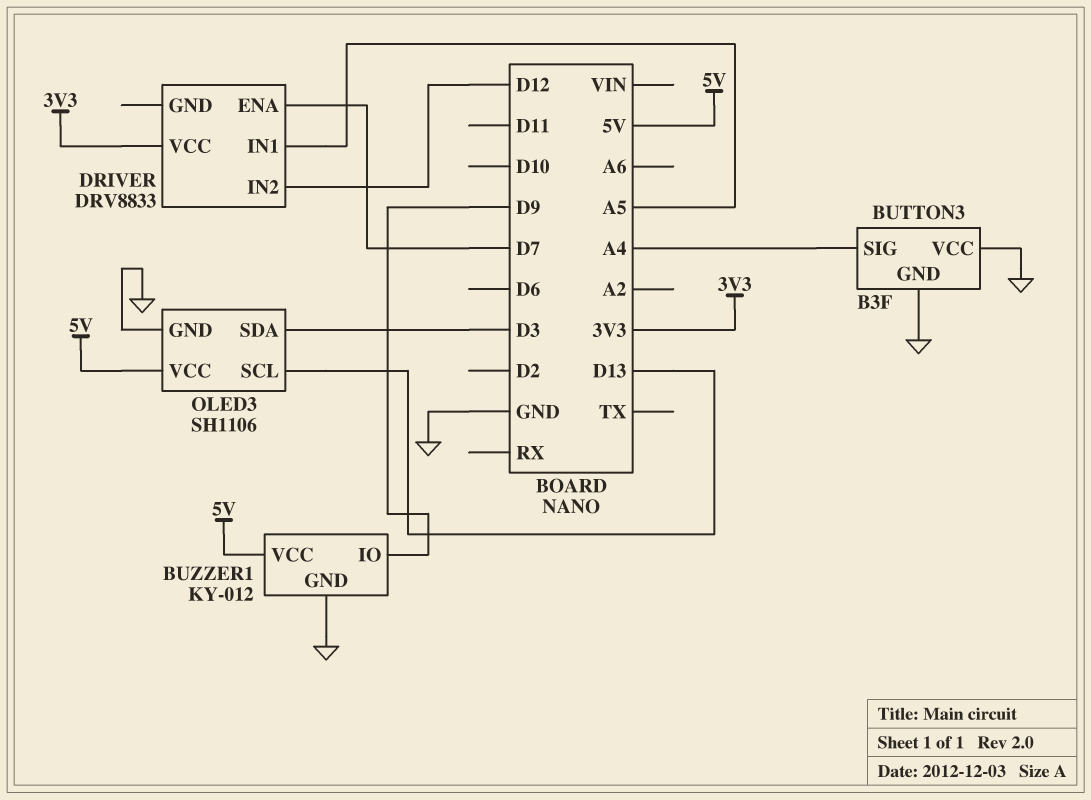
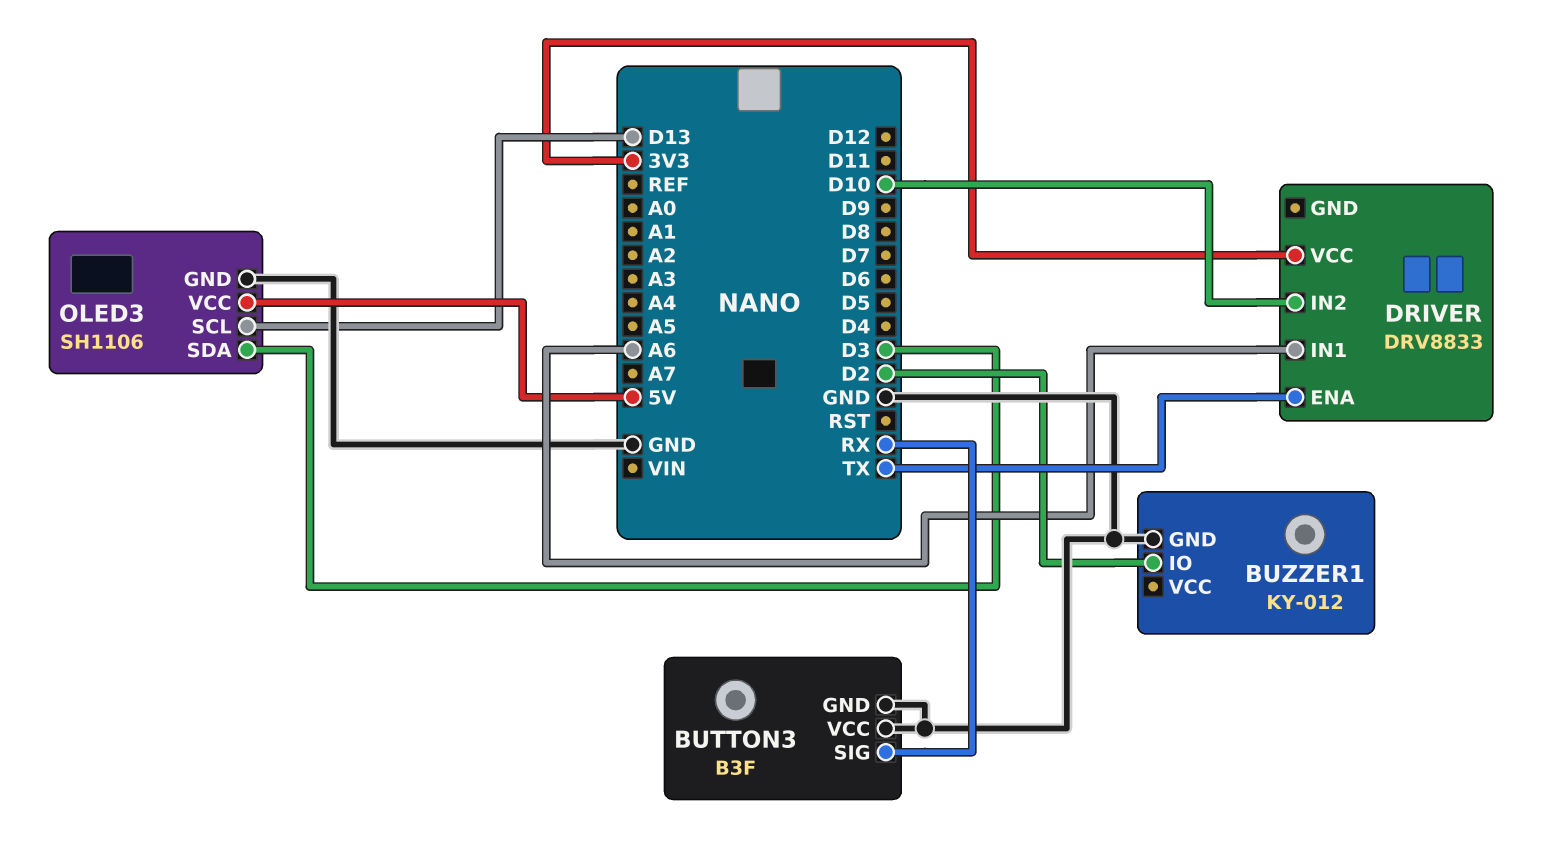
BUTTON3 pin SIG: A4 -> RX
BUZZER1 pin IO: D9 -> D2
BUZZER1 pin VCC: 5V -> none
DRIVER pin ENA: D7 -> TX
DRIVER pin IN1: A5 -> A6
DRIVER pin IN2: D12 -> D10

